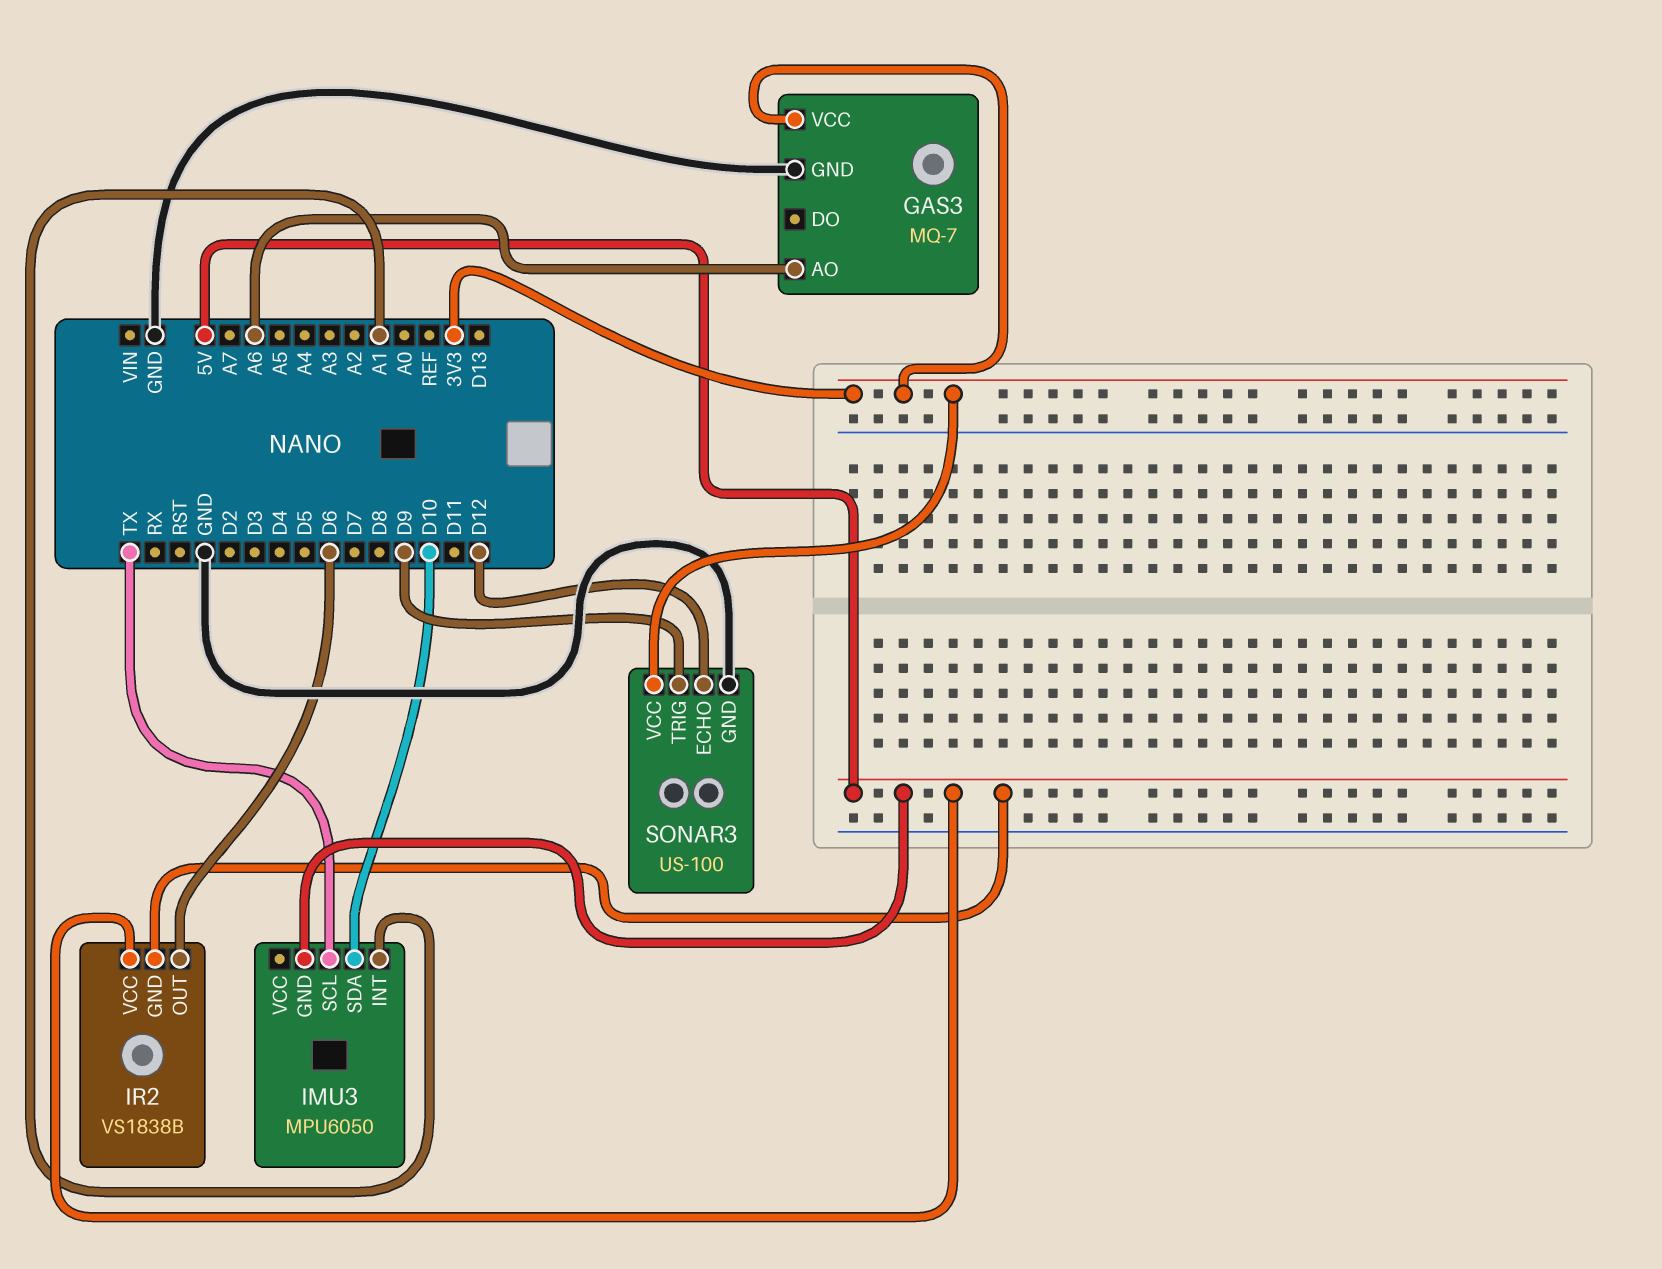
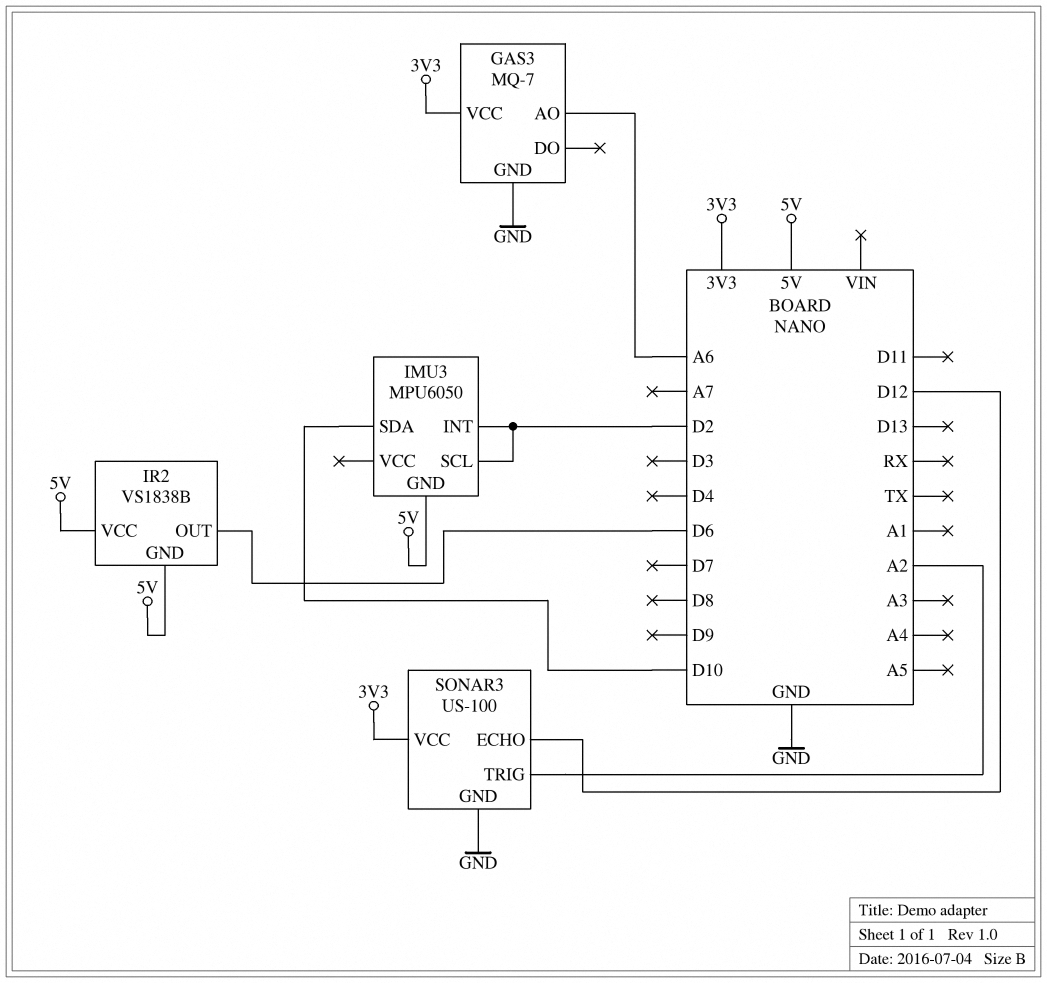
IMU3 pin INT: A1 -> D2
IMU3 pin SCL: TX -> D2
SONAR3 pin TRIG: D9 -> A2

